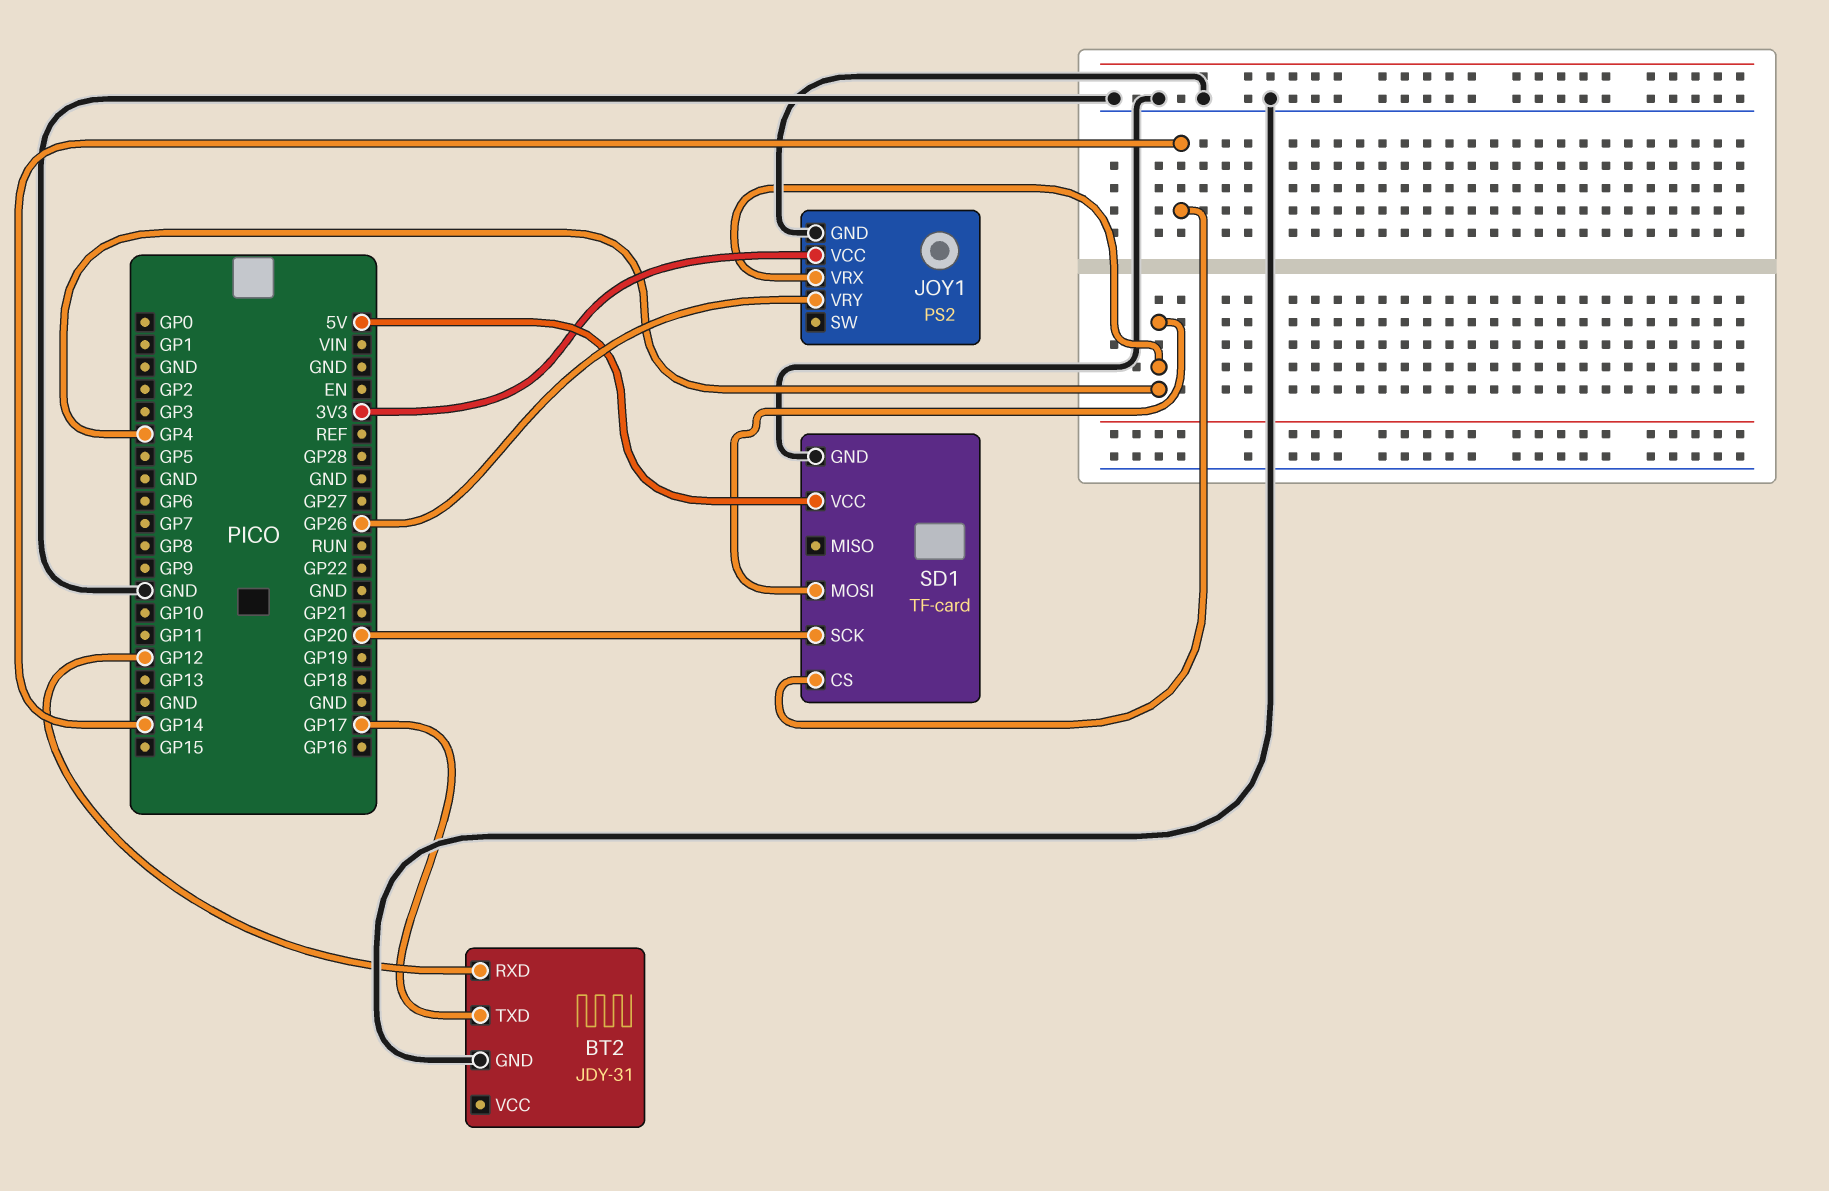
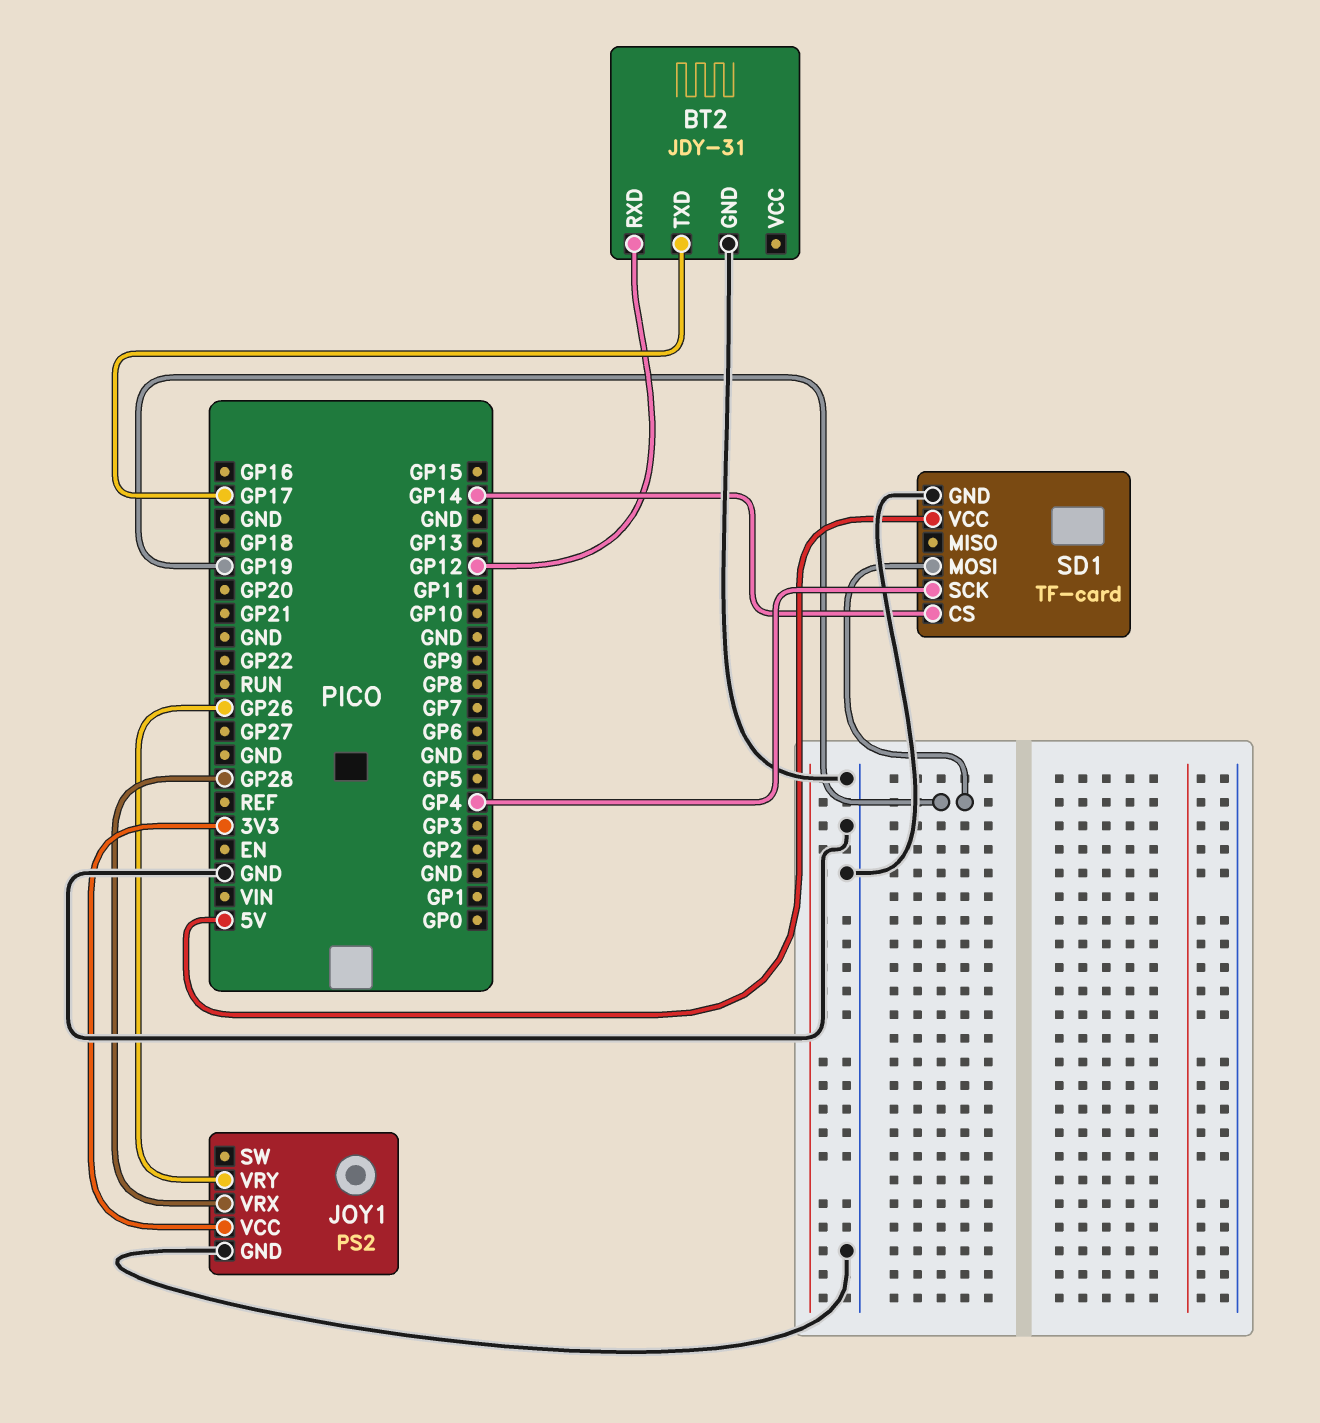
JOY1 pin VRX: GP4 -> GP28
SD1 pin MOSI: GP4 -> GP19
SD1 pin SCK: GP20 -> GP4

